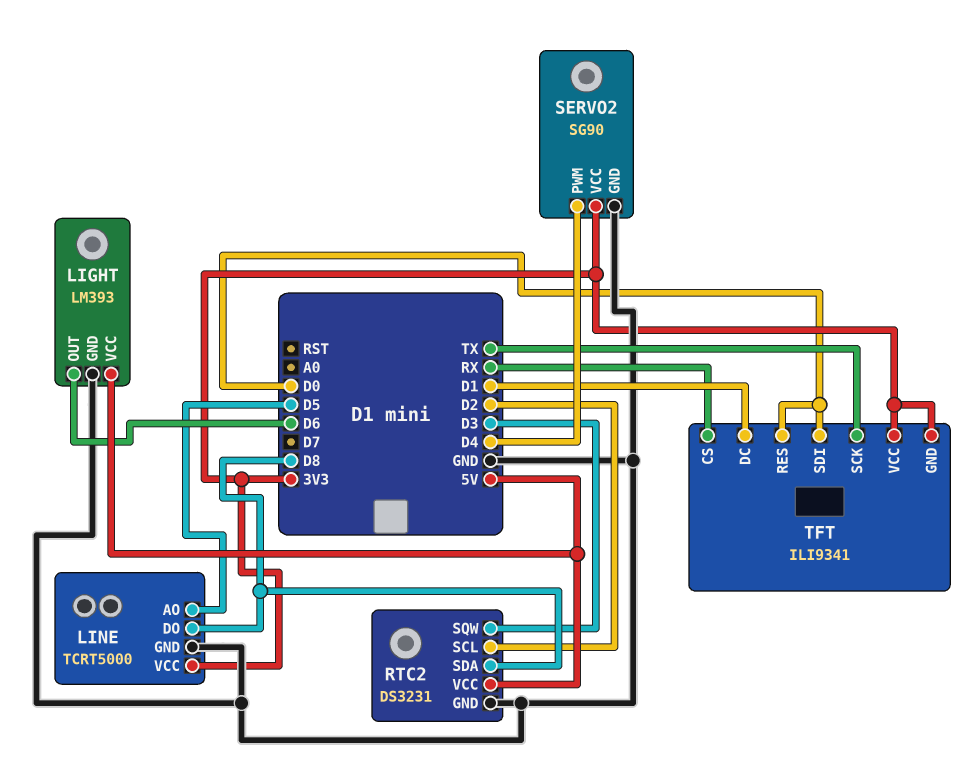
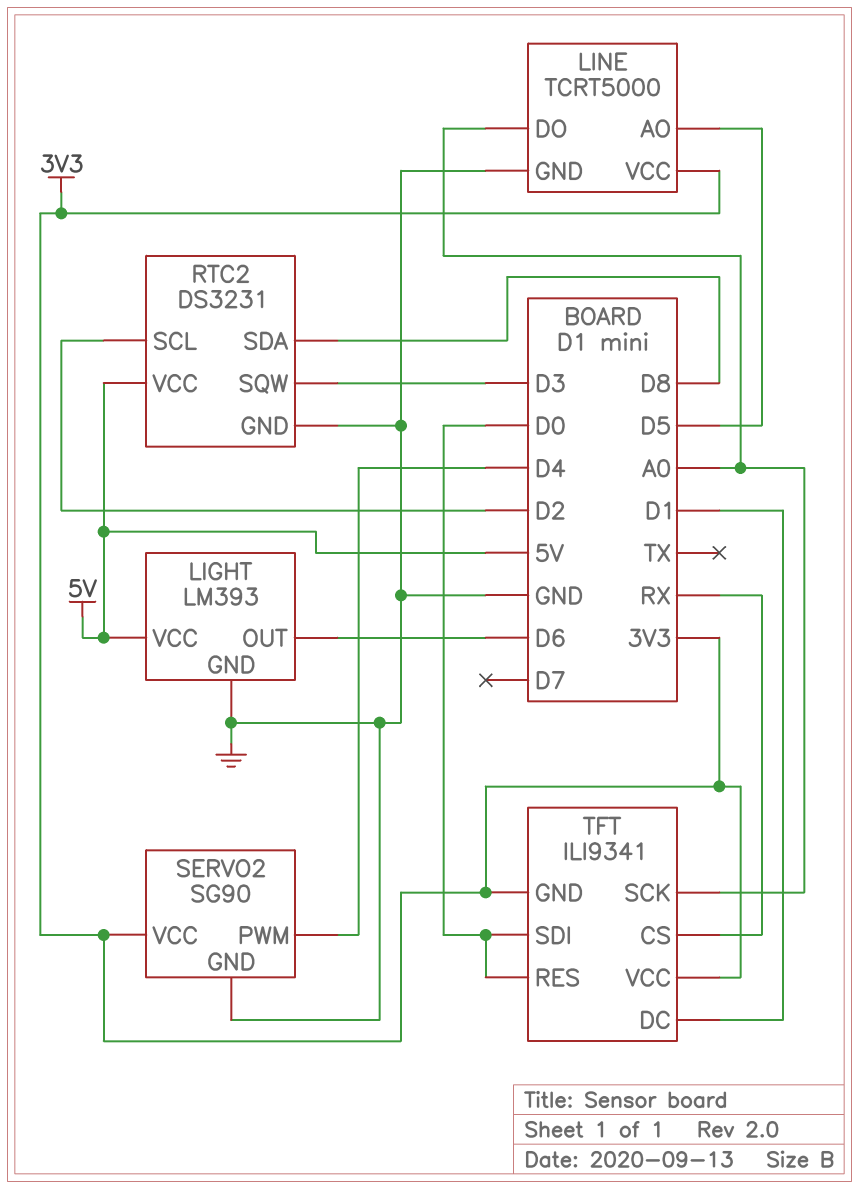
LINE pin DO: D8 -> A0
TFT pin SCK: TX -> A0

